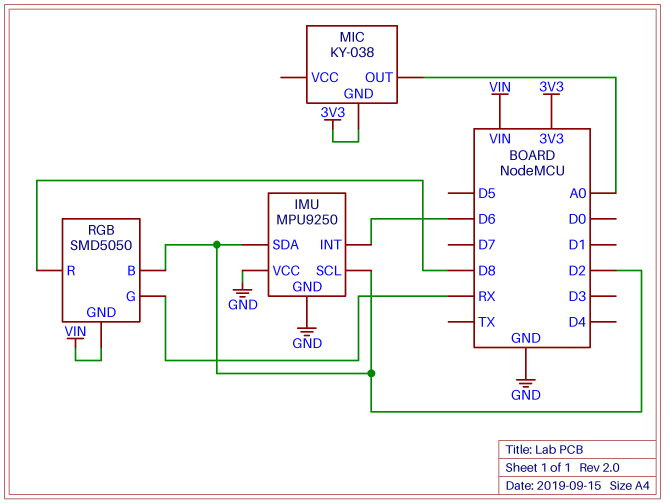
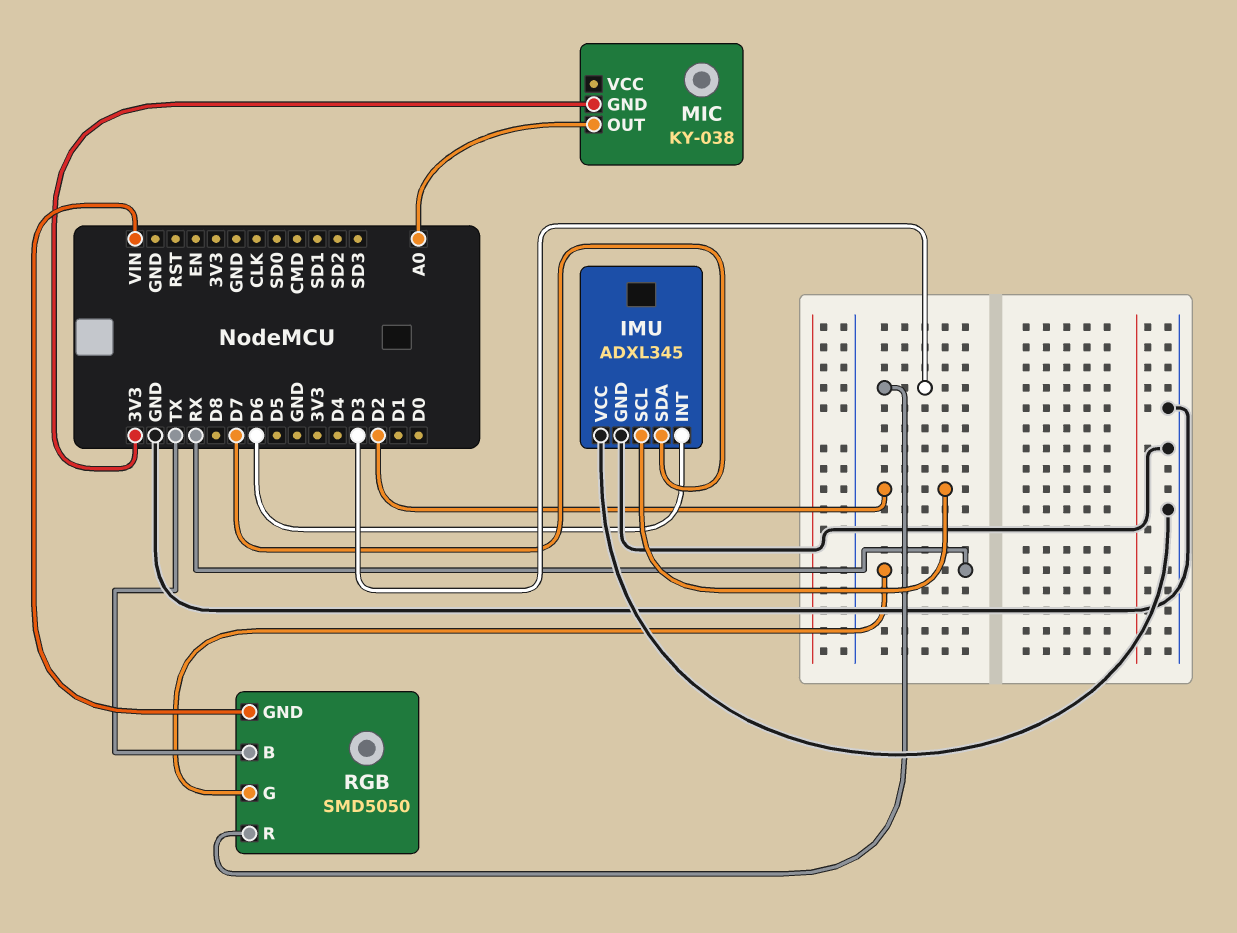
IMU: MPU9250 -> ADXL345
IMU pin SDA: D2 -> D7
RGB pin B: D2 -> TX
RGB pin R: D8 -> D3

